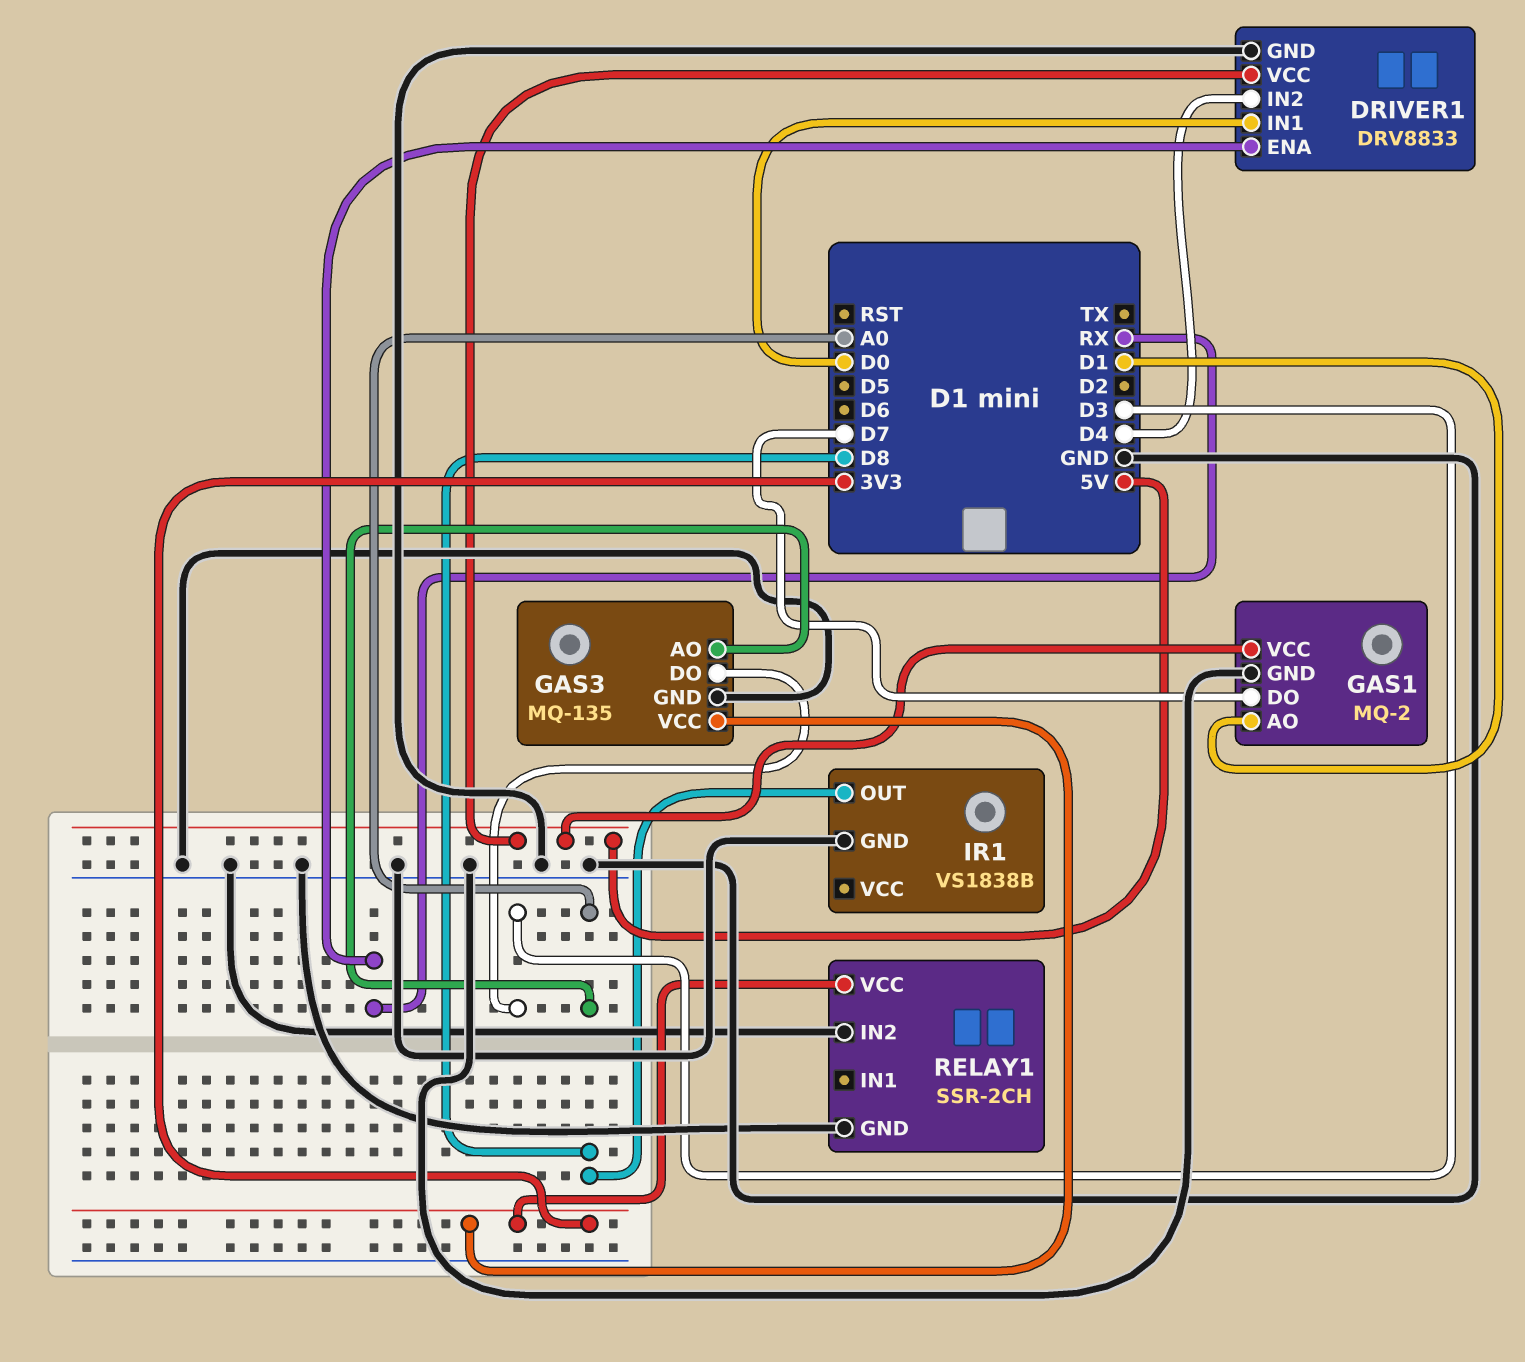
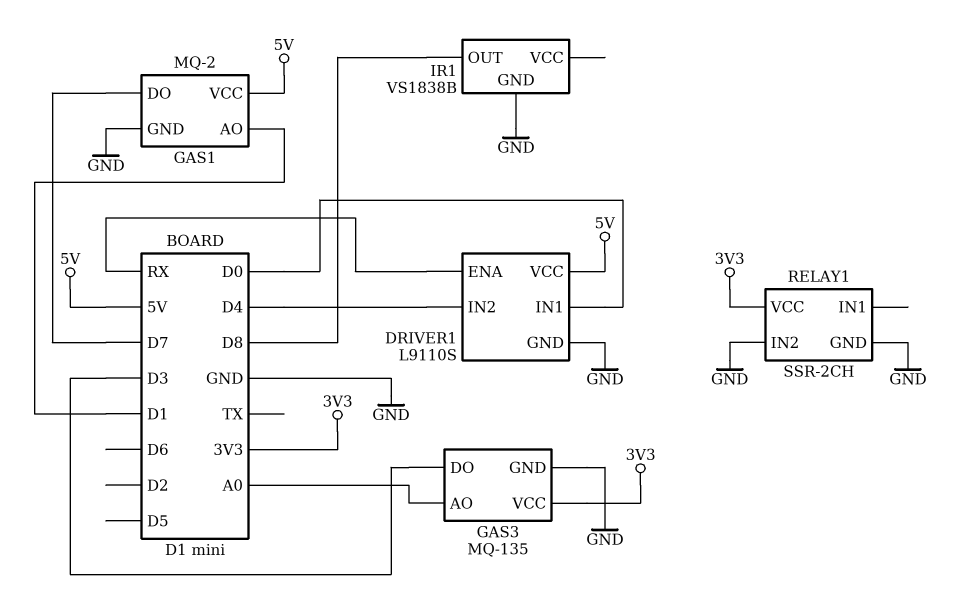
DRIVER1: DRV8833 -> L9110S

